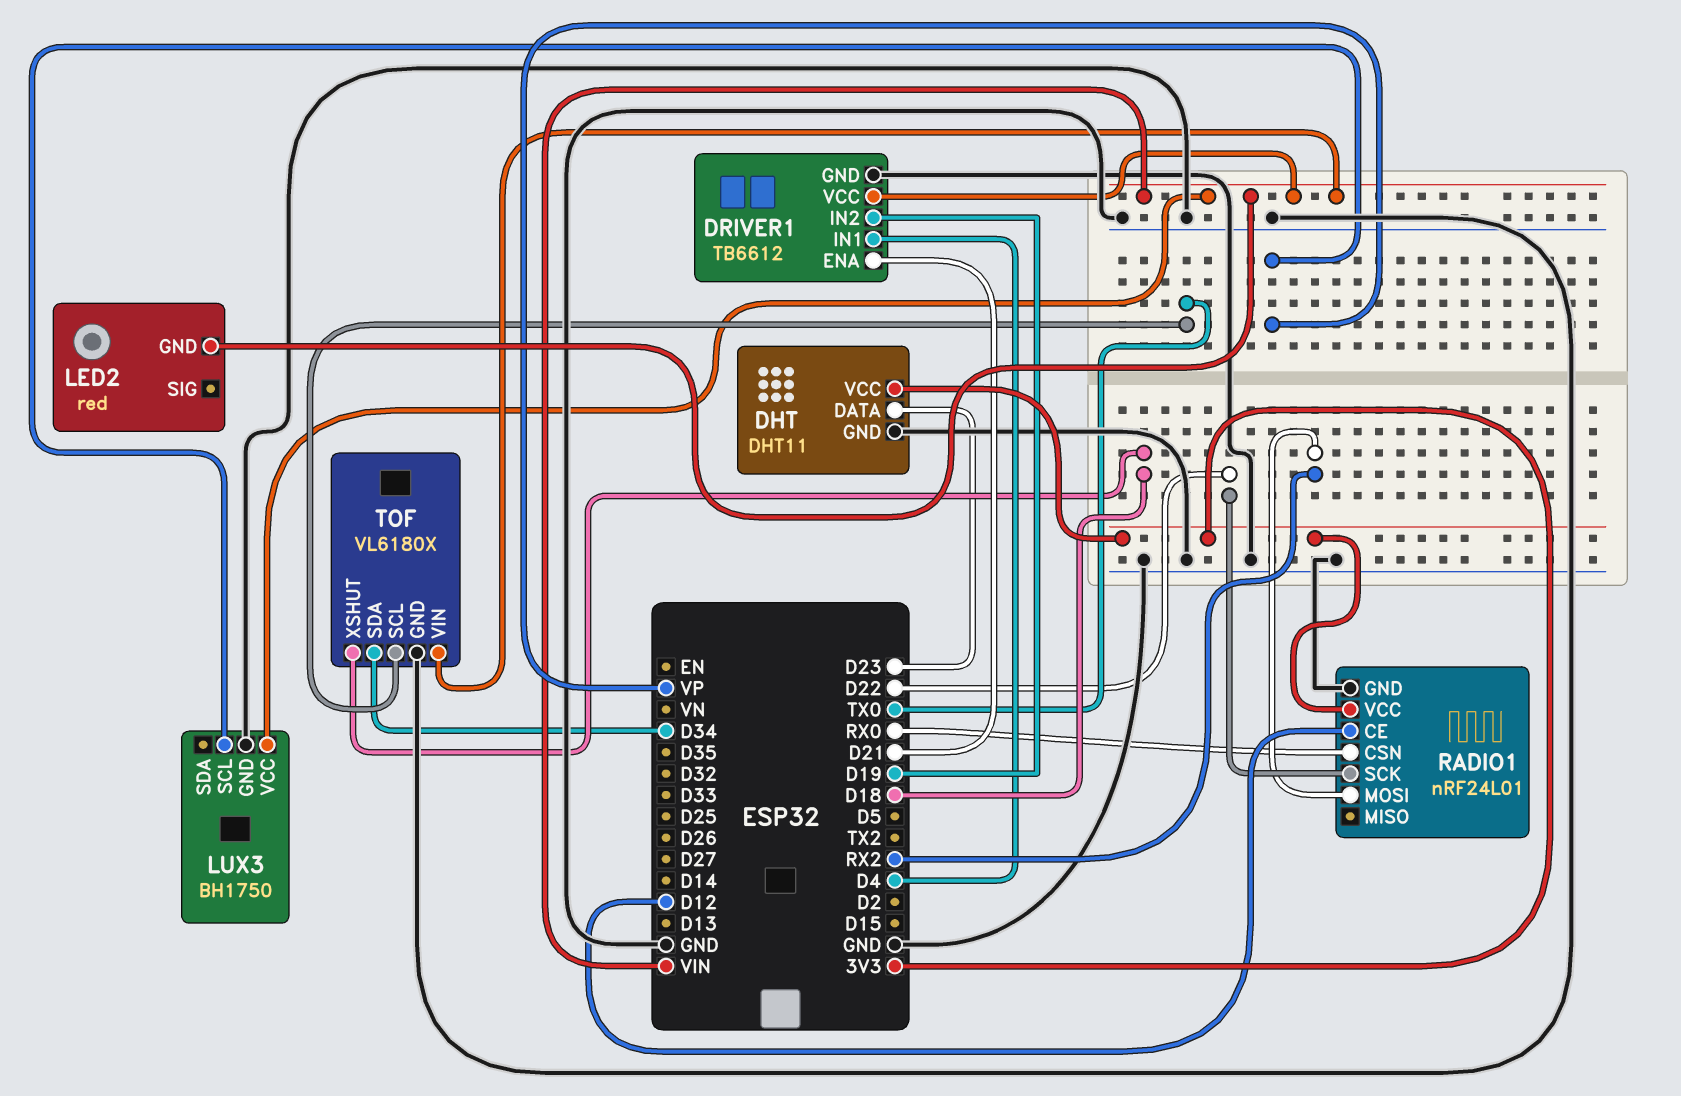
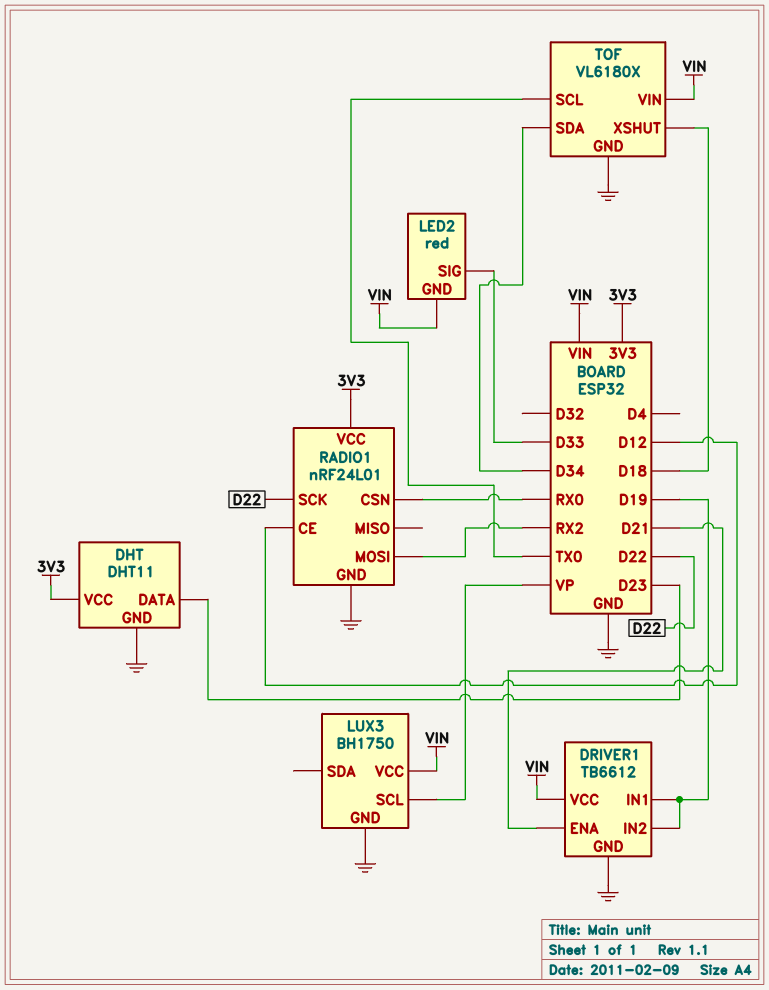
DRIVER1 pin IN1: D4 -> D19
LED2 pin SIG: none -> D33

